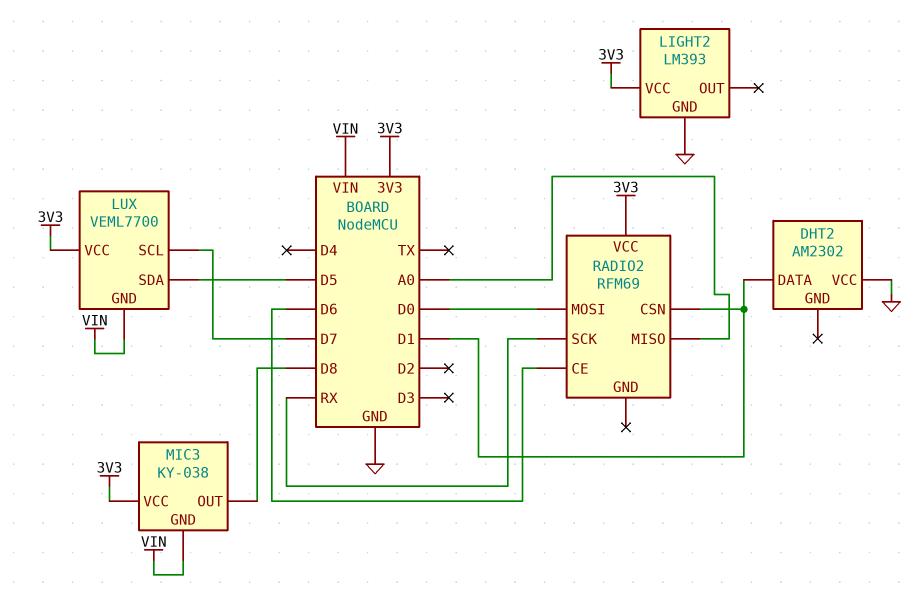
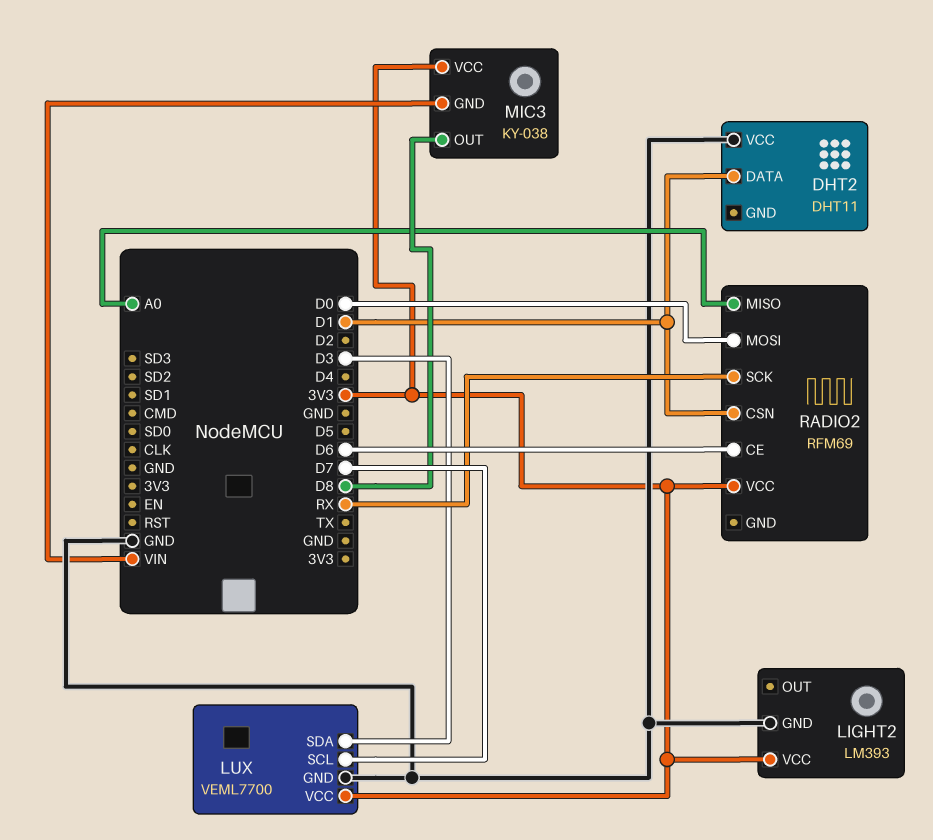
DHT2: AM2302 -> DHT11
LUX pin GND: VIN -> GND
LUX pin SDA: D5 -> D3

